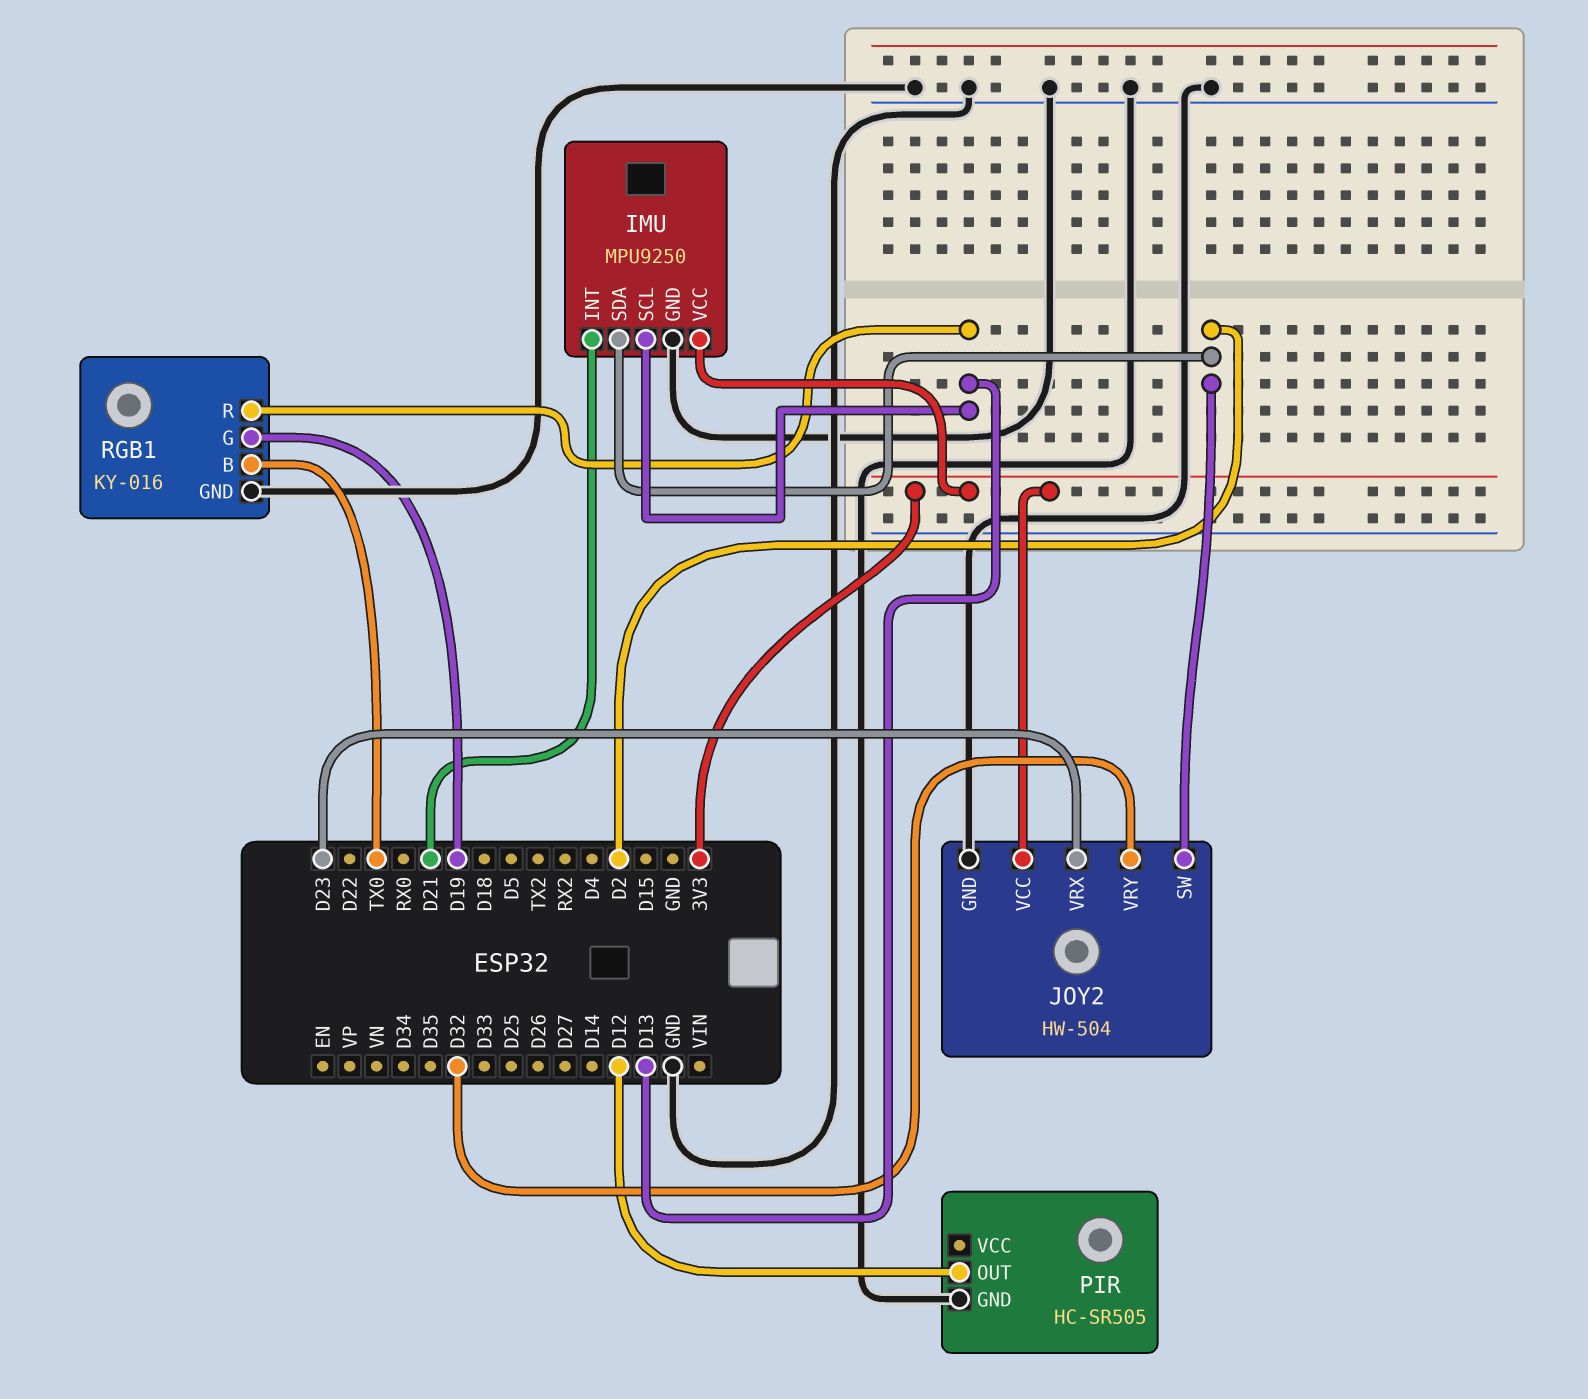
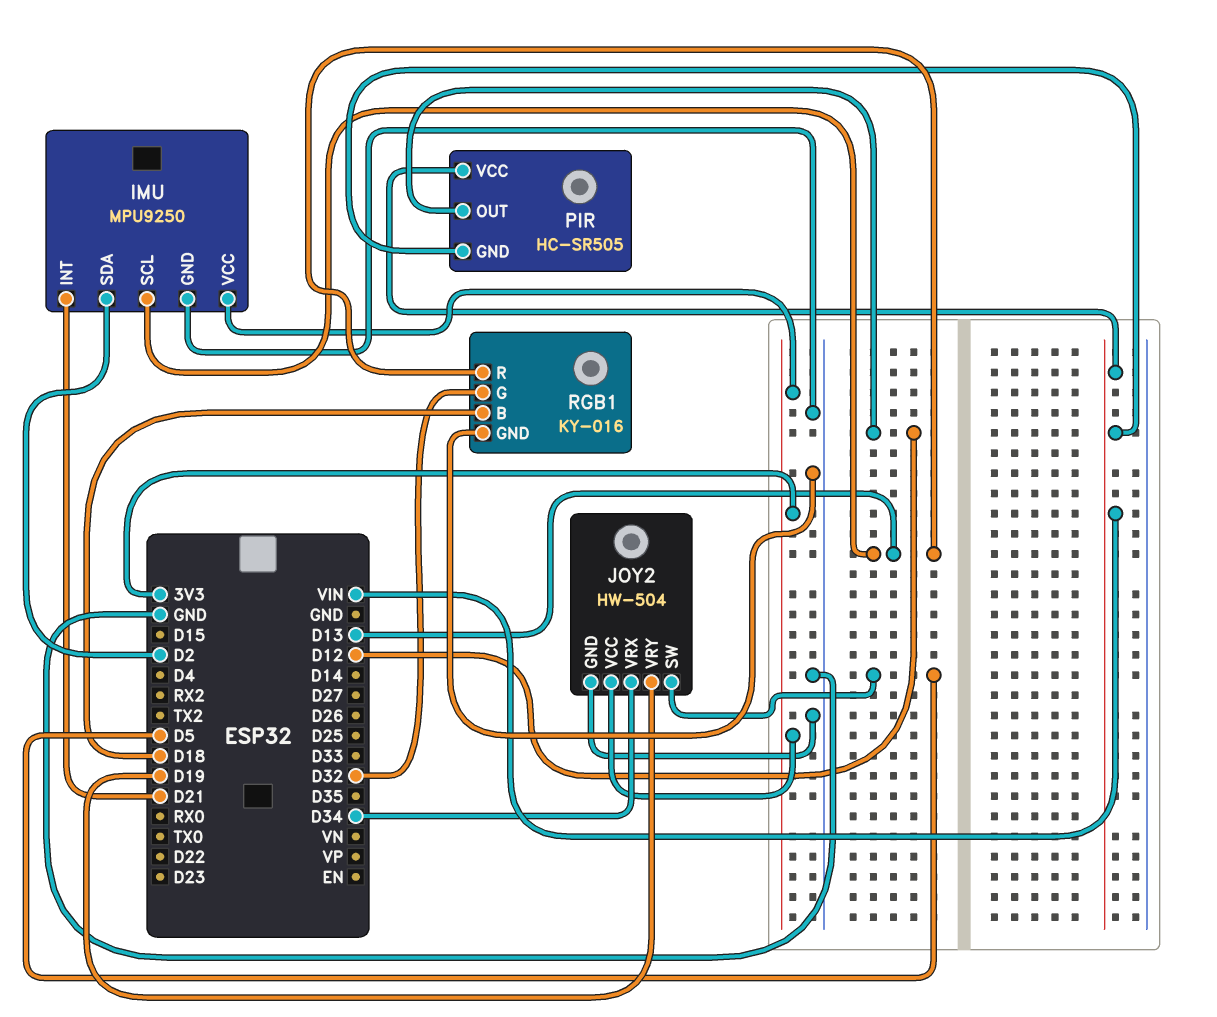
JOY2 pin SW: D2 -> D5
JOY2 pin VRX: D23 -> D34
JOY2 pin VRY: D32 -> D19
PIR pin GND: GND -> VIN
PIR pin VCC: none -> VIN
RGB1 pin B: TX0 -> D18
RGB1 pin G: D19 -> D32

